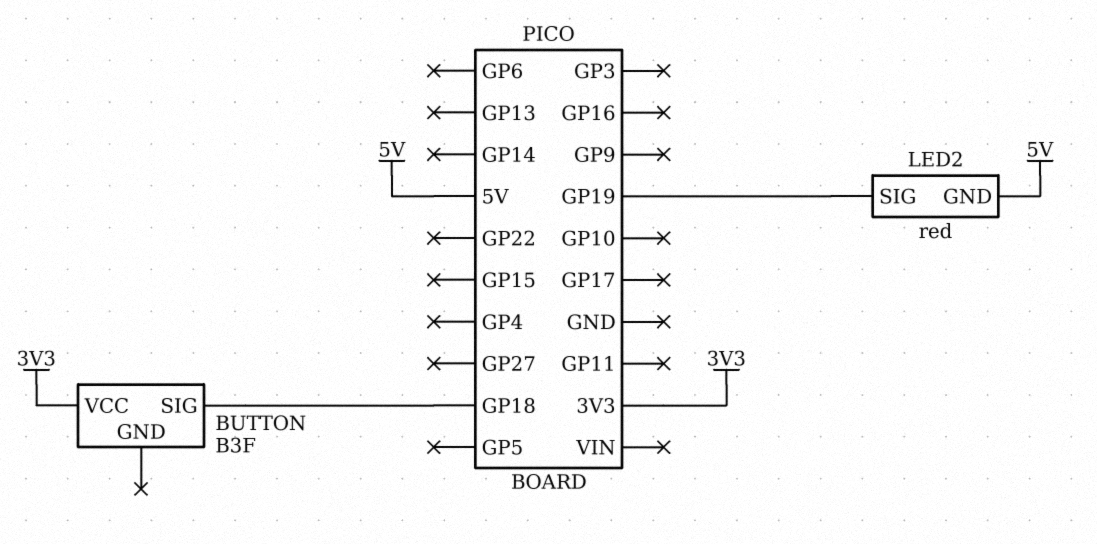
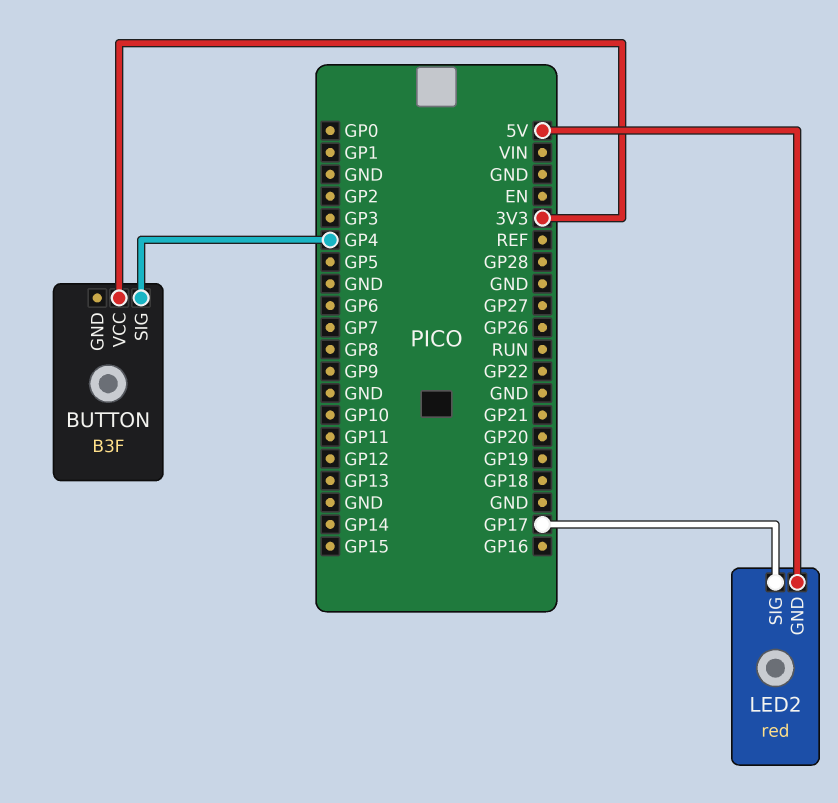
BUTTON pin SIG: GP18 -> GP4
LED2 pin SIG: GP19 -> GP17

